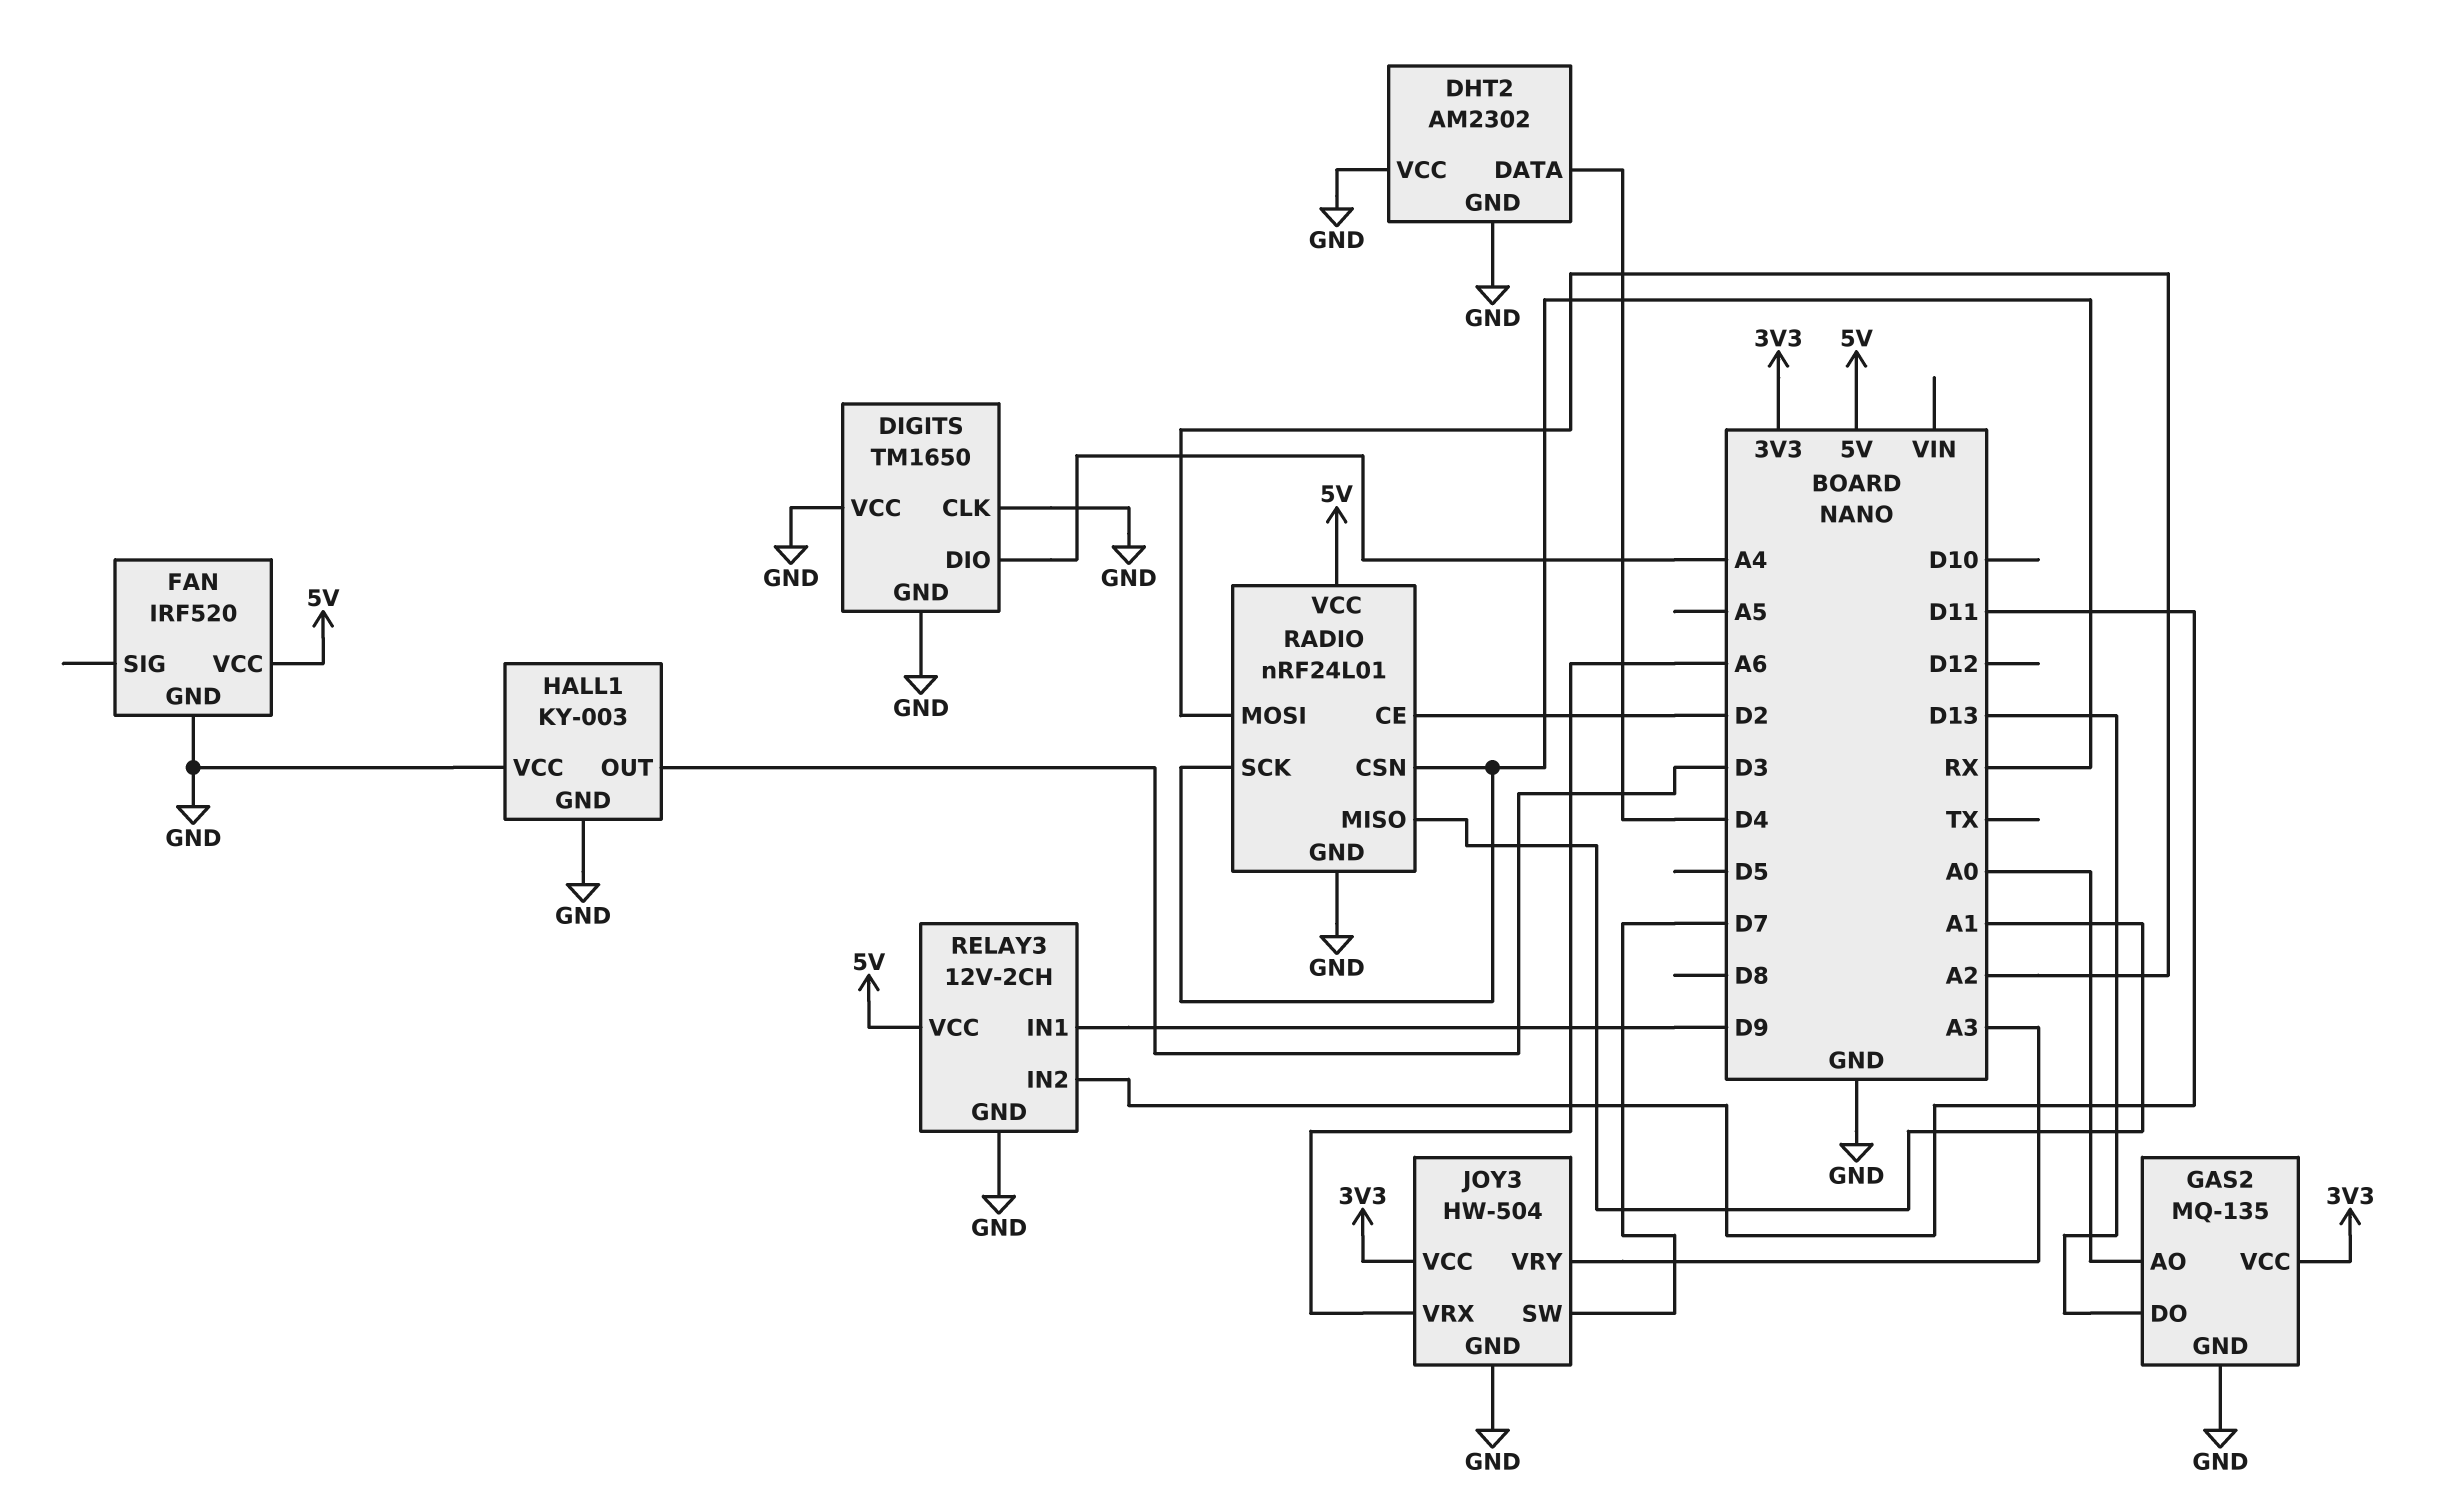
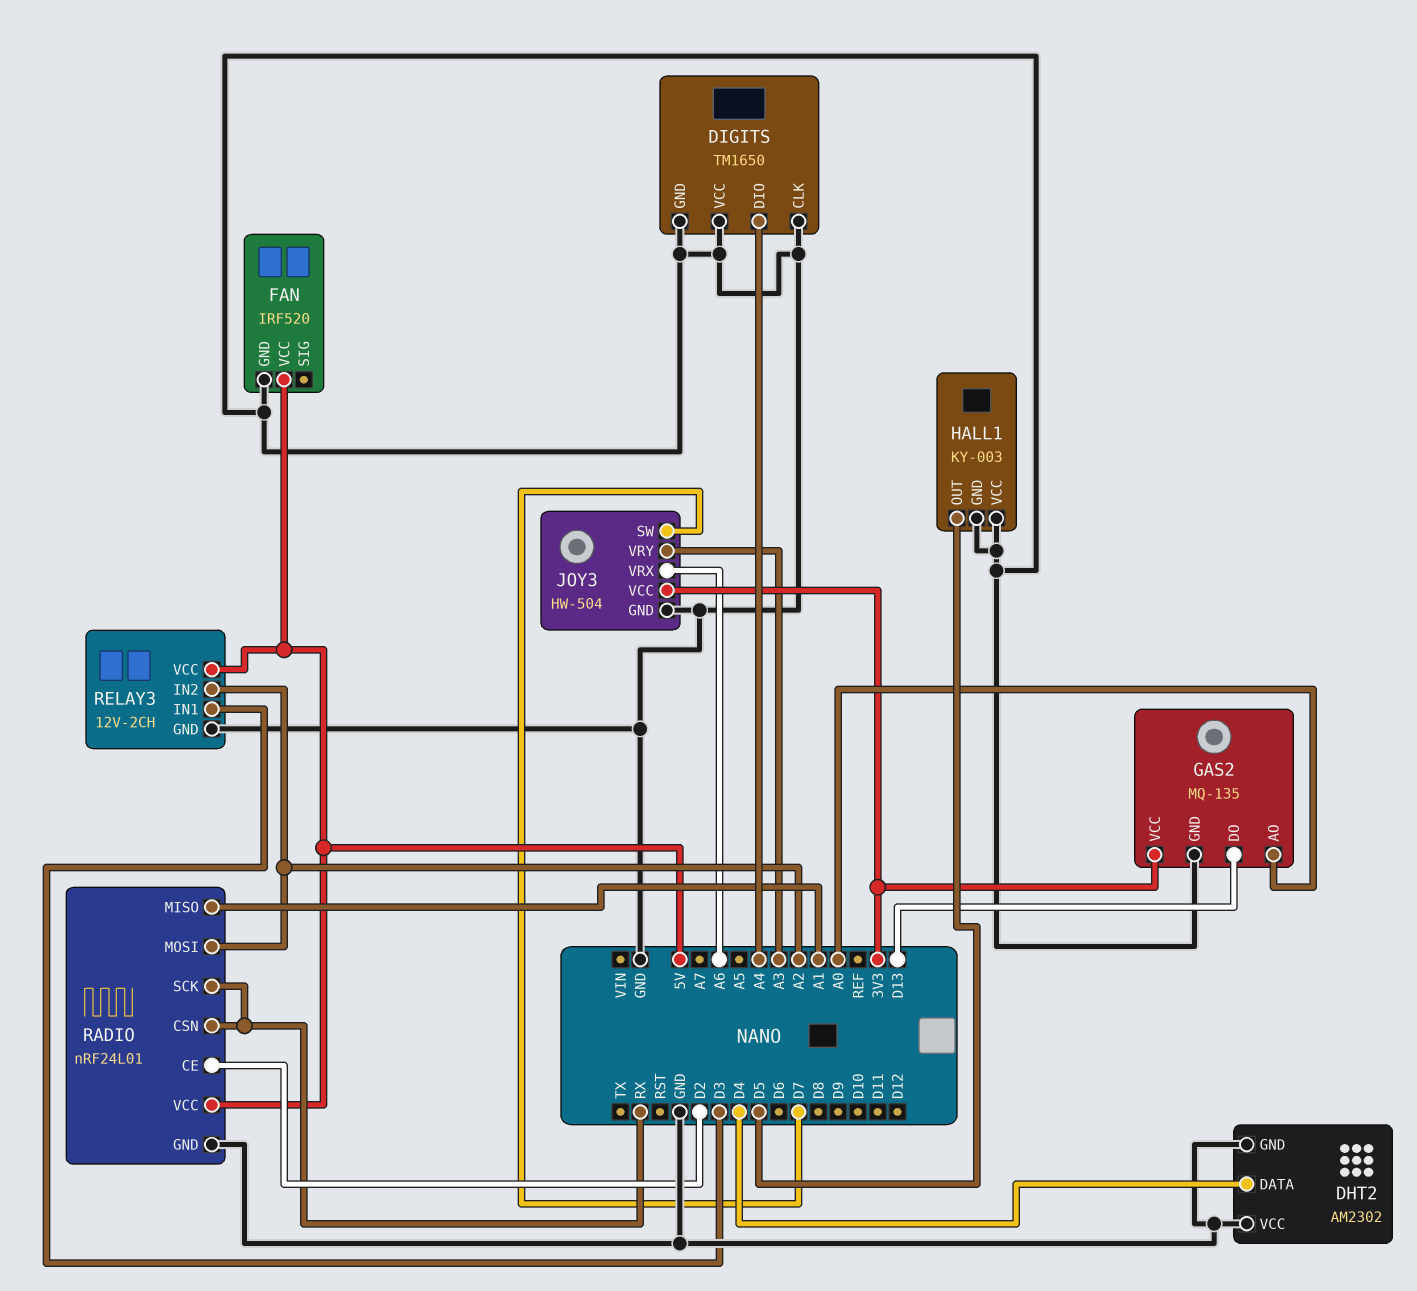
HALL1 pin OUT: D3 -> D5
RELAY3 pin IN1: D9 -> D3
RELAY3 pin IN2: D11 -> A2

